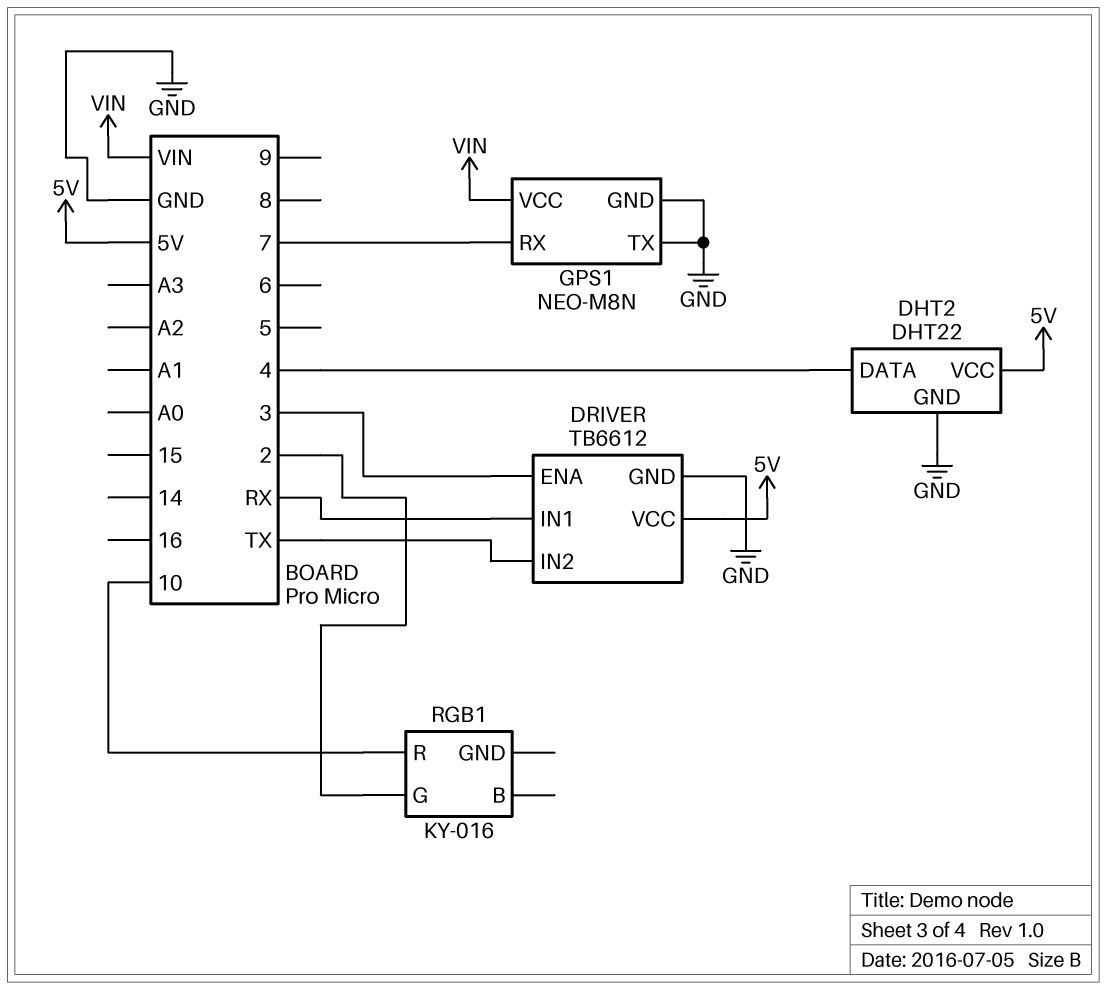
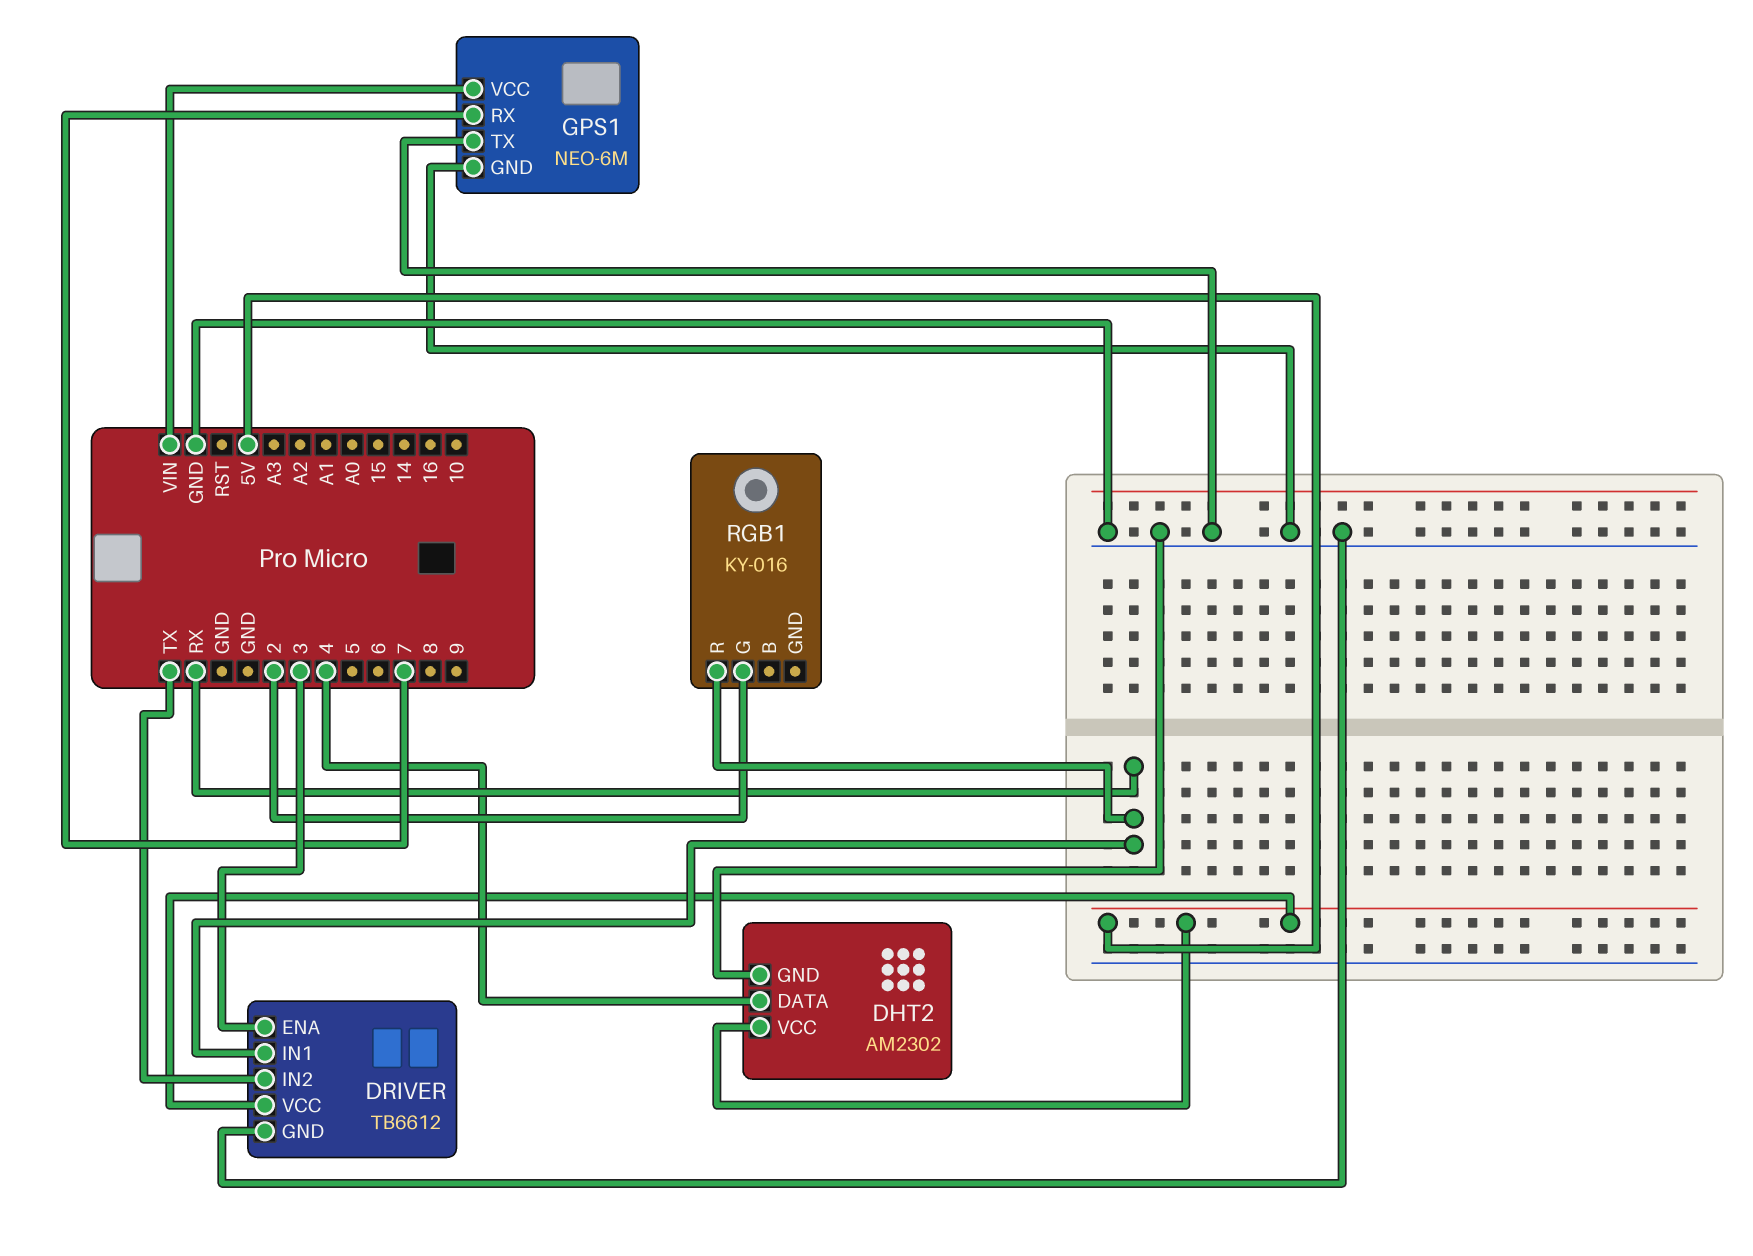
DHT2: DHT22 -> AM2302
GPS1: NEO-M8N -> NEO-6M
RGB1 pin R: 10 -> RX

